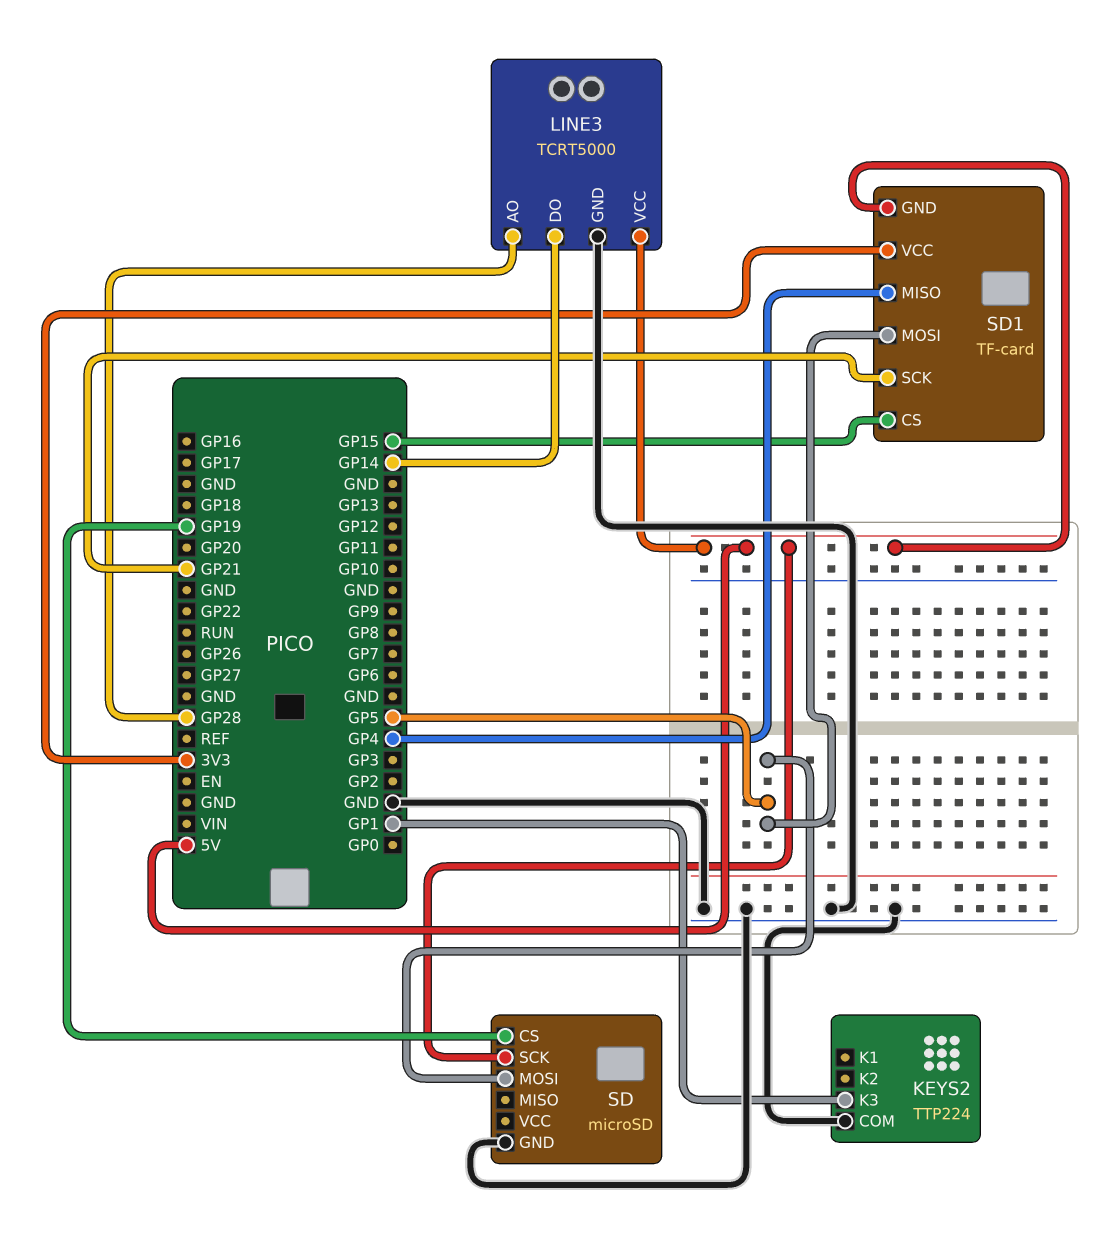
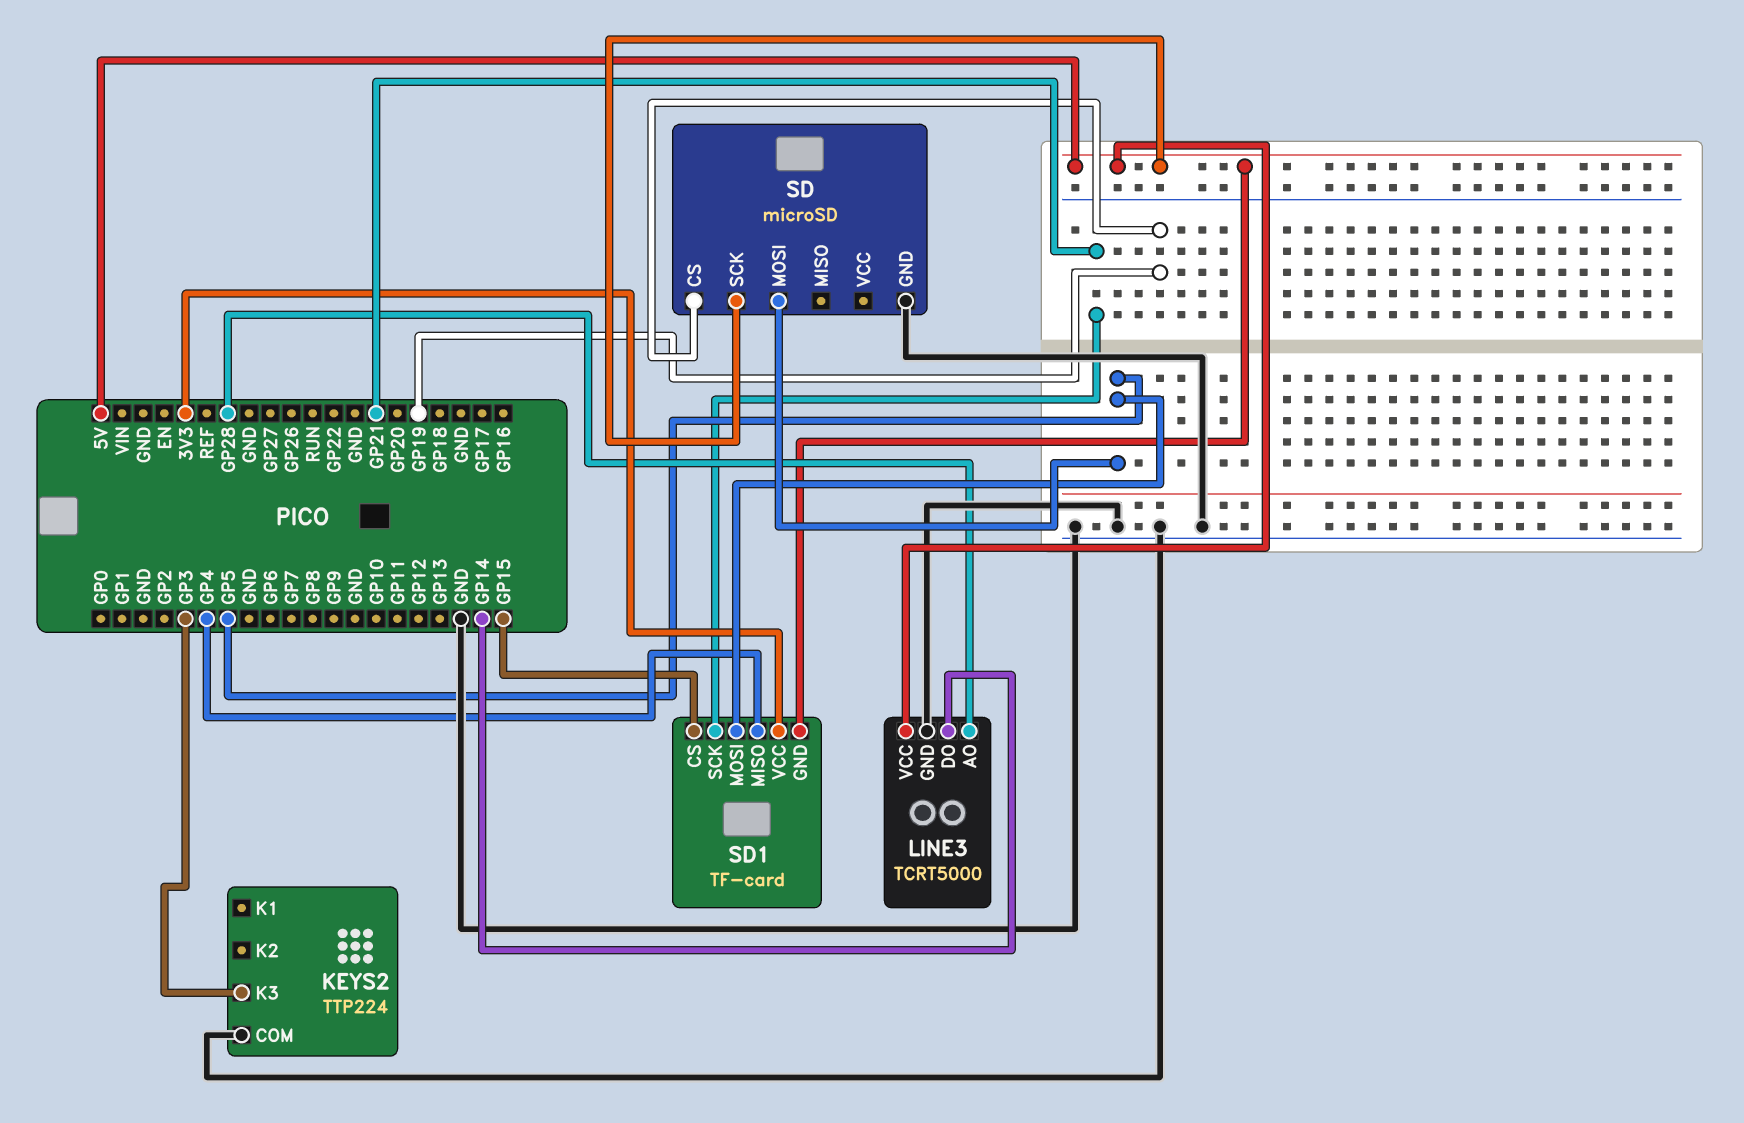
KEYS2 pin K3: GP1 -> GP3

